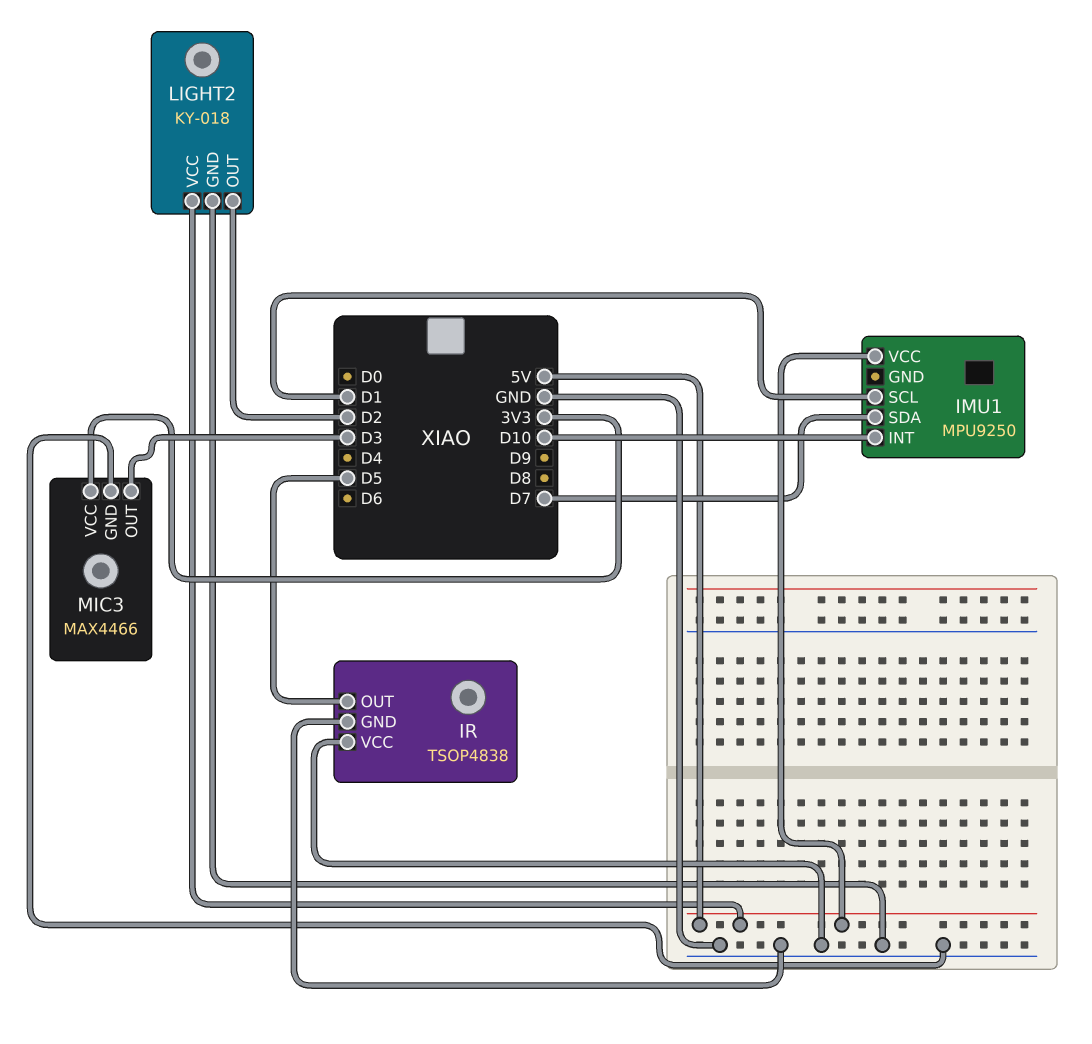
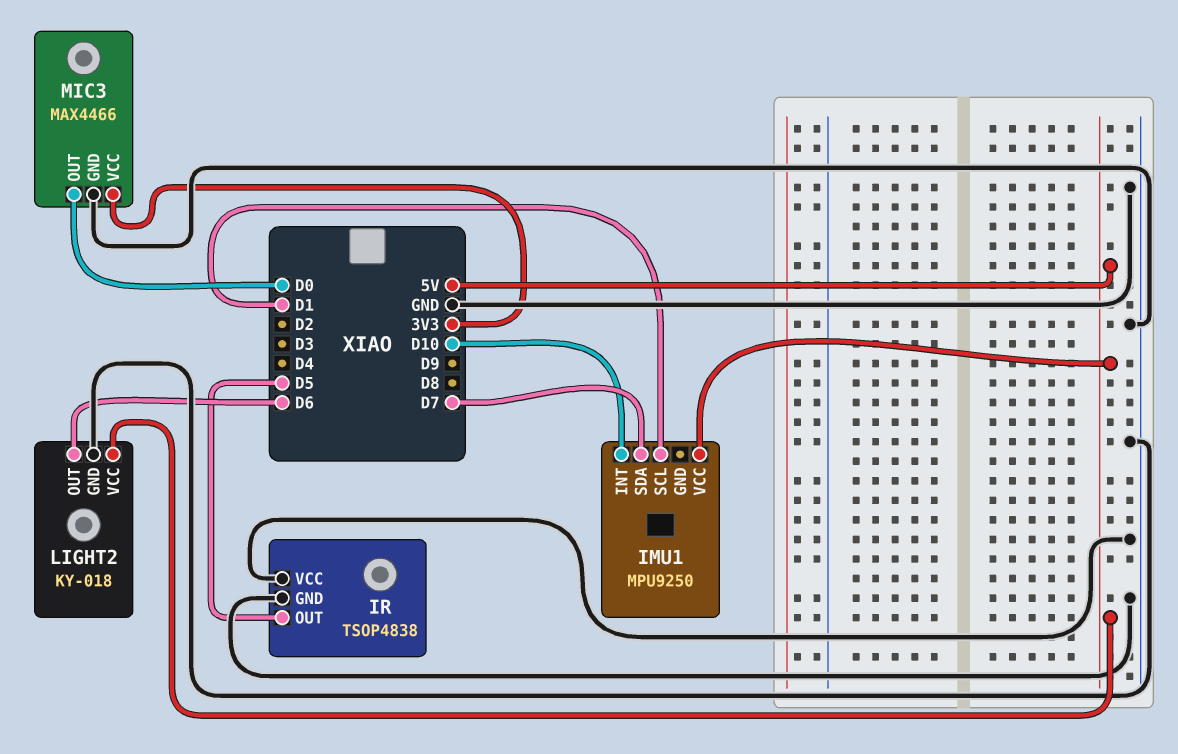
LIGHT2 pin OUT: D2 -> D6
MIC3 pin OUT: D3 -> D0

